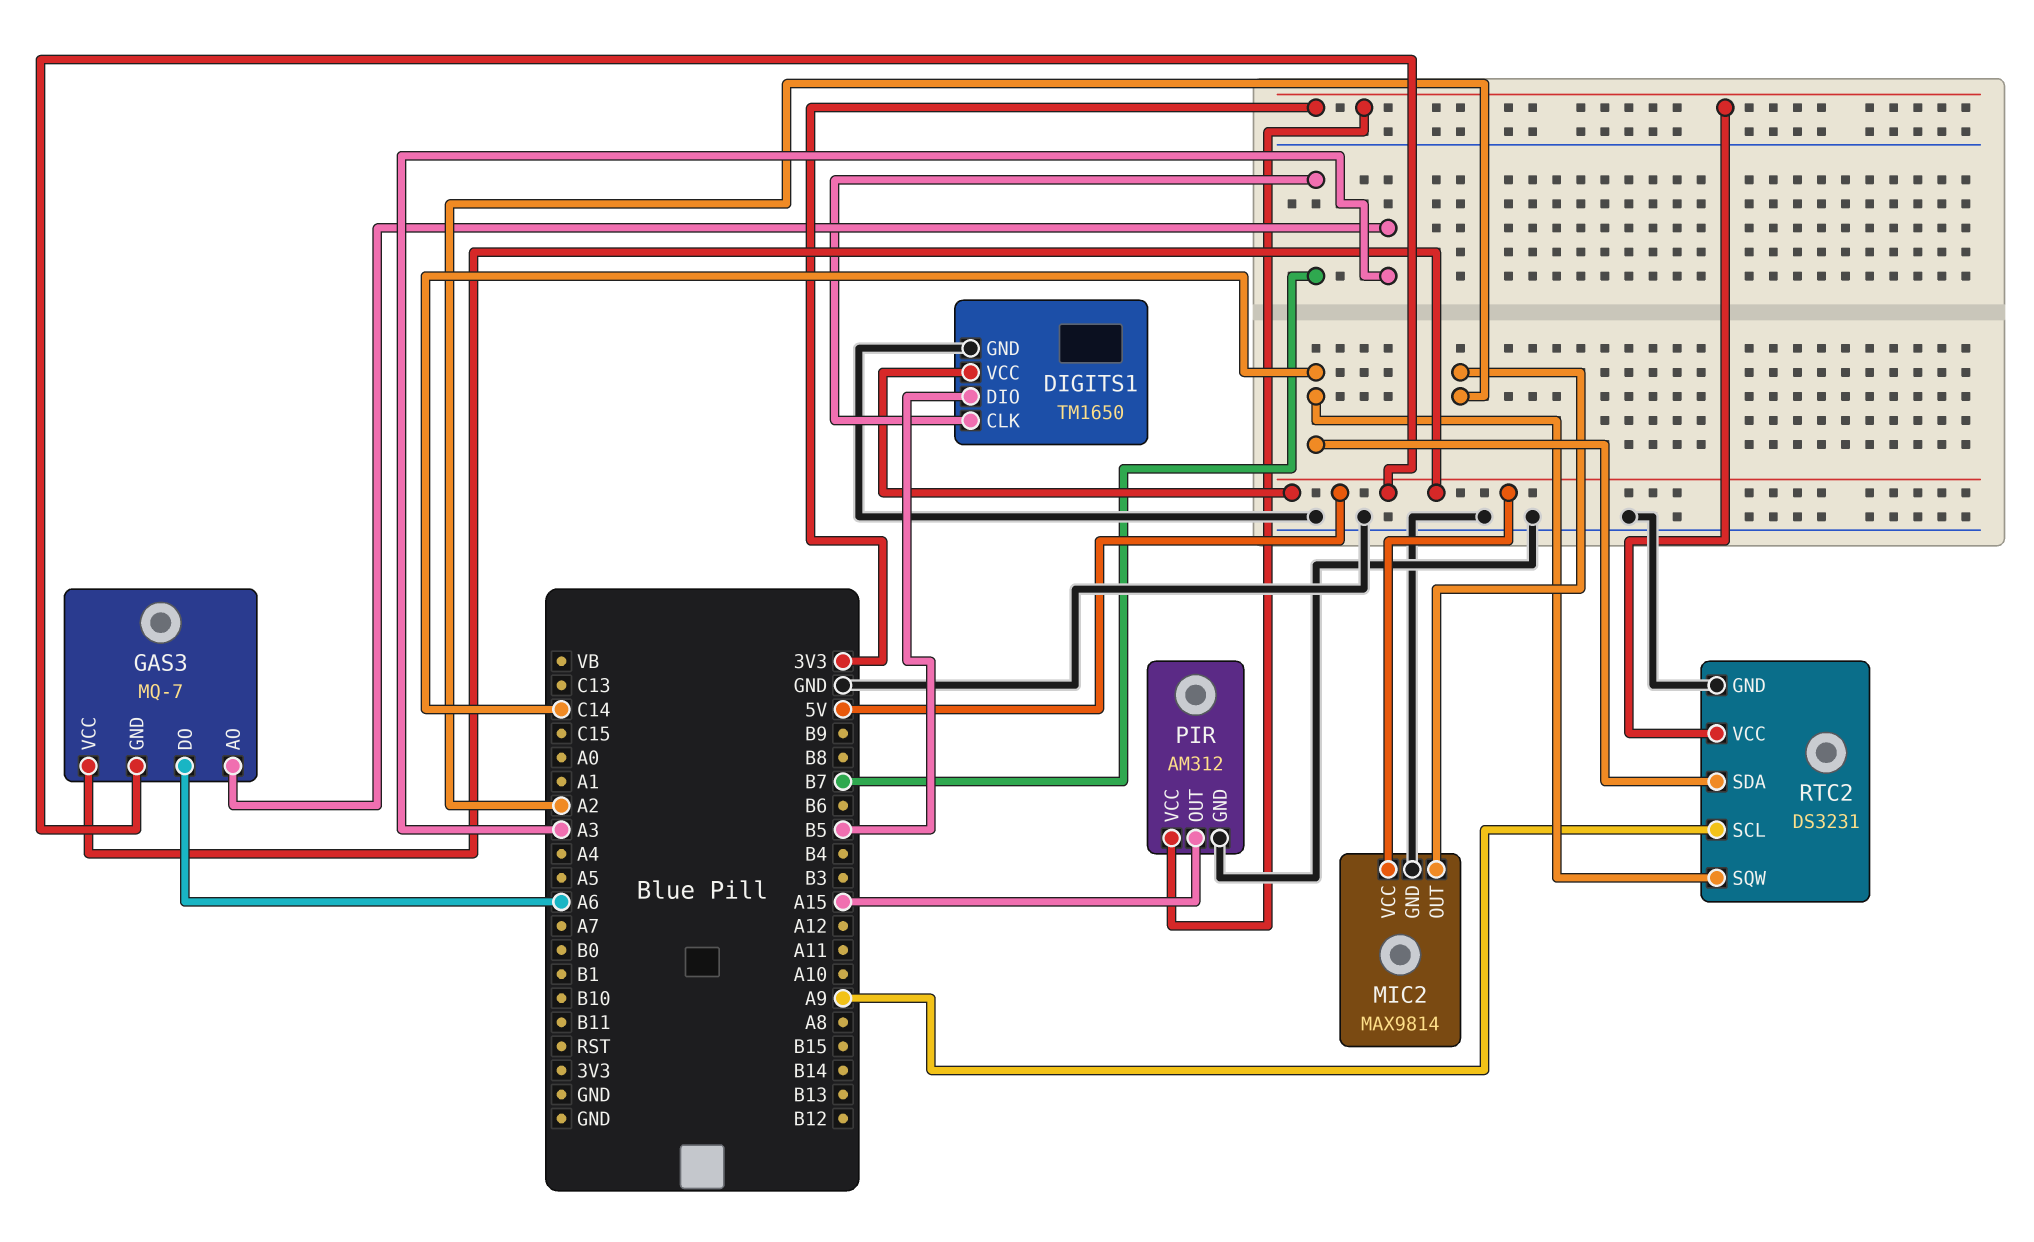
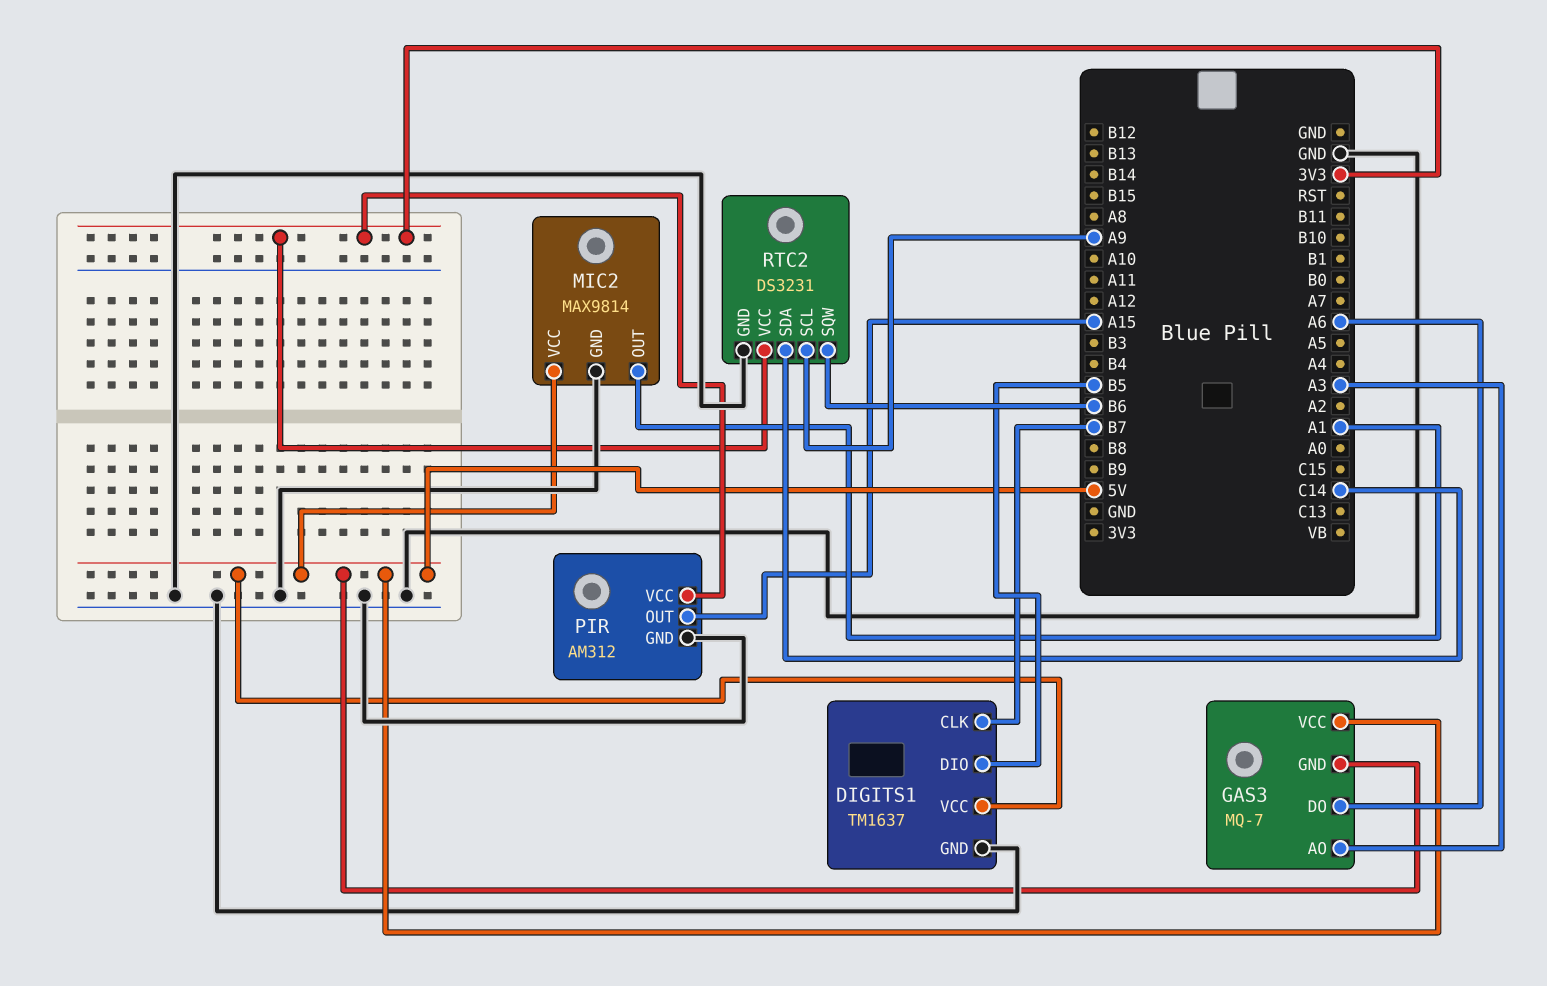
DIGITS1: TM1650 -> TM1637
MIC2 pin OUT: A2 -> A1
RTC2 pin SQW: C14 -> B6

